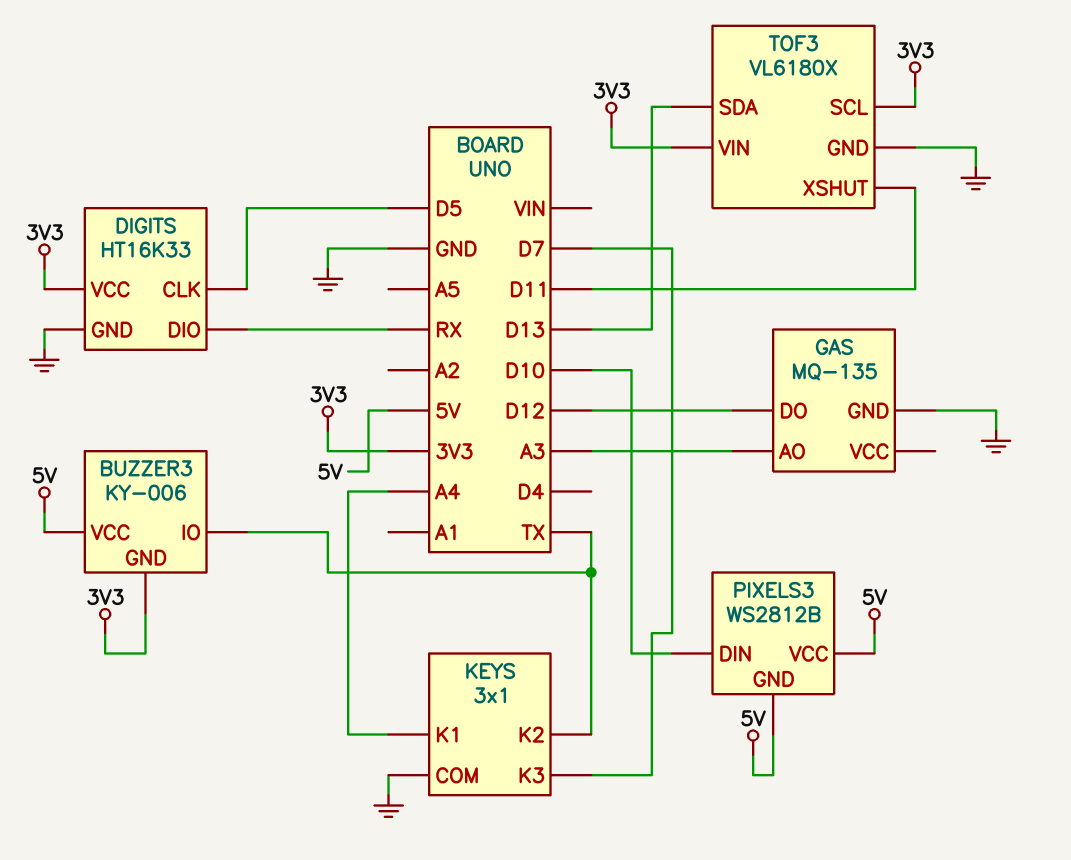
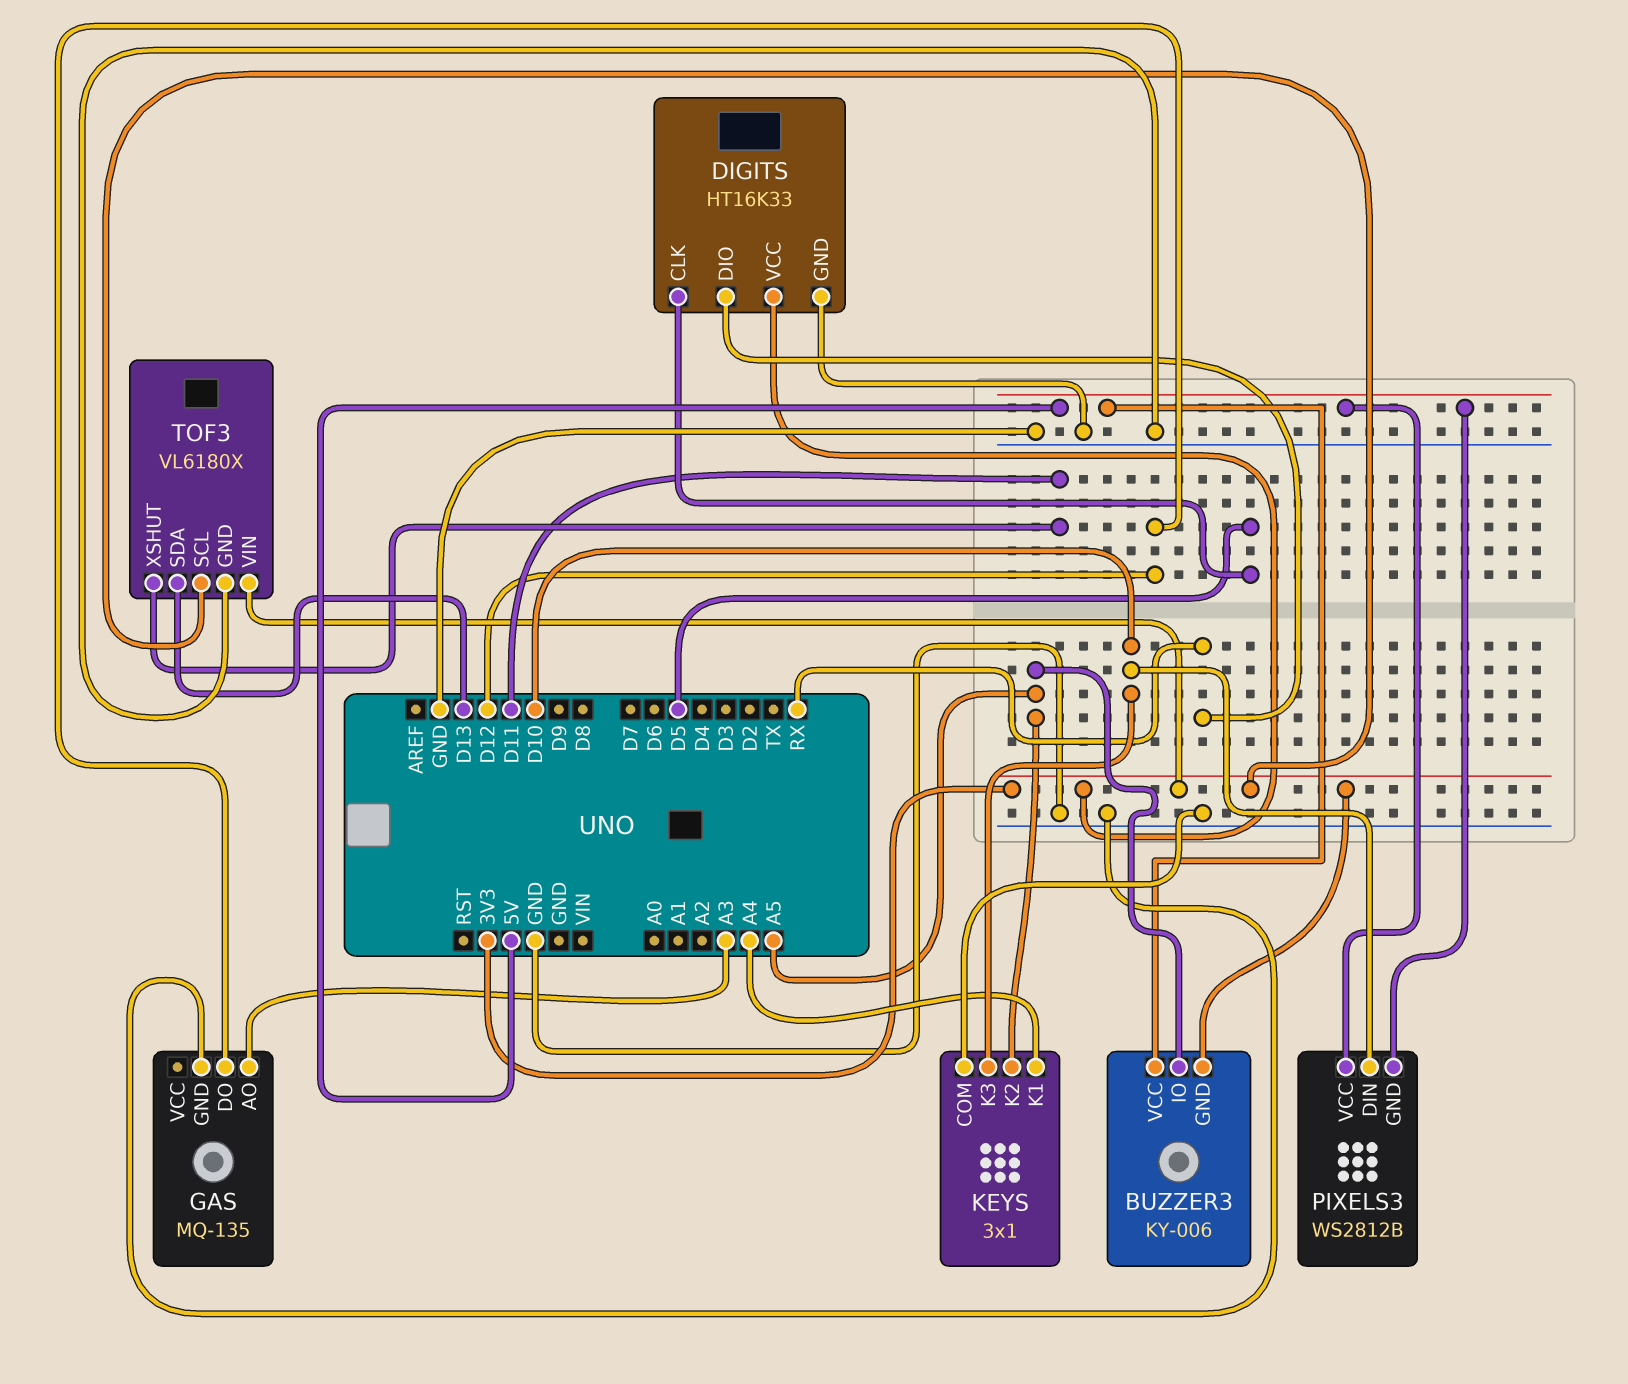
BUZZER3 pin IO: TX -> A5
KEYS pin K2: TX -> A5
KEYS pin K3: D7 -> D10

